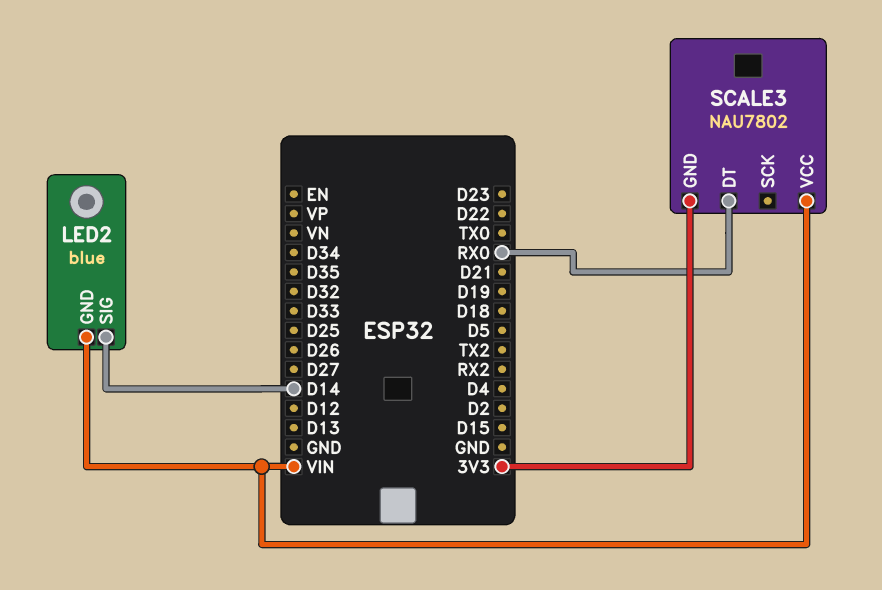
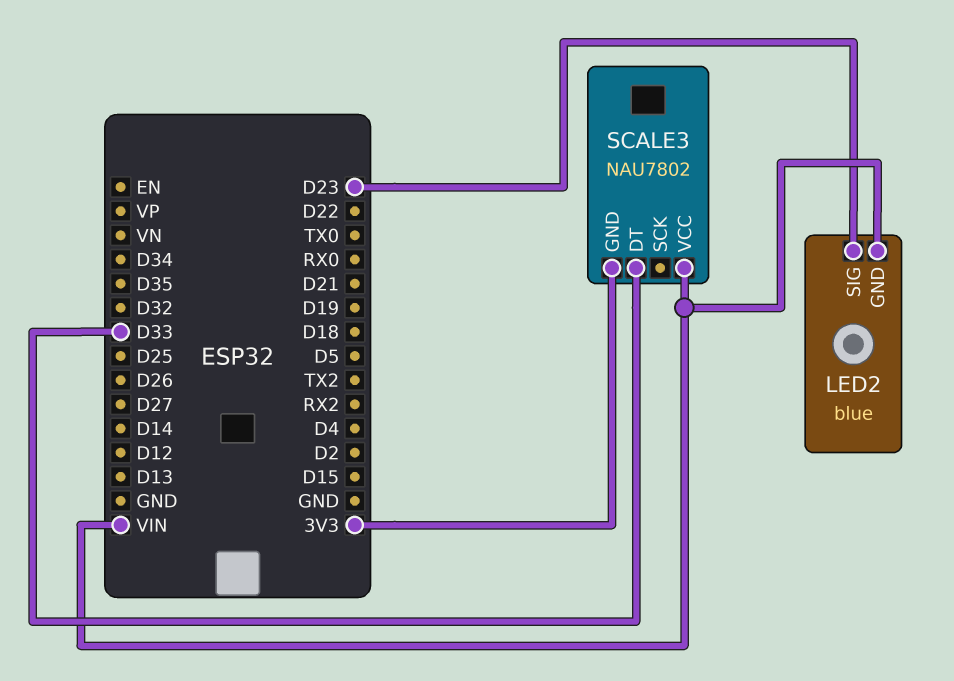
LED2 pin SIG: D14 -> D23
SCALE3 pin DT: RX0 -> D33

